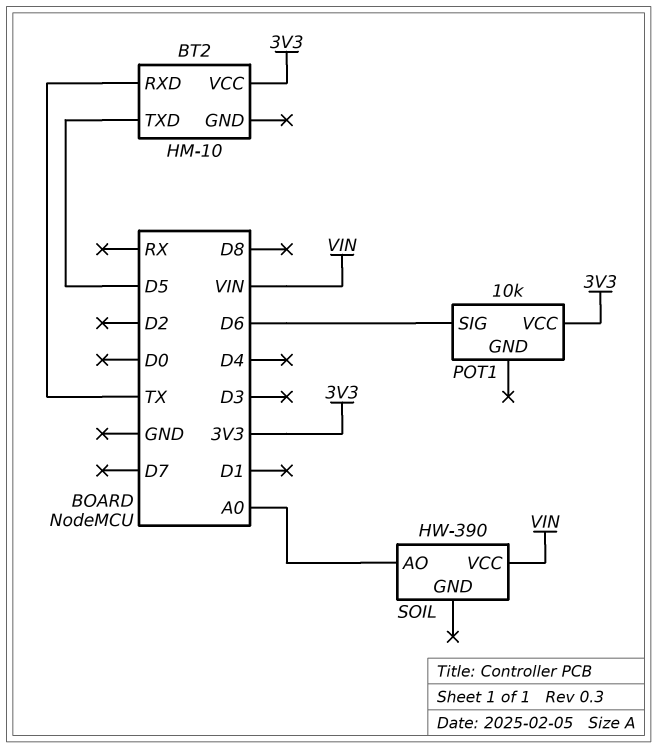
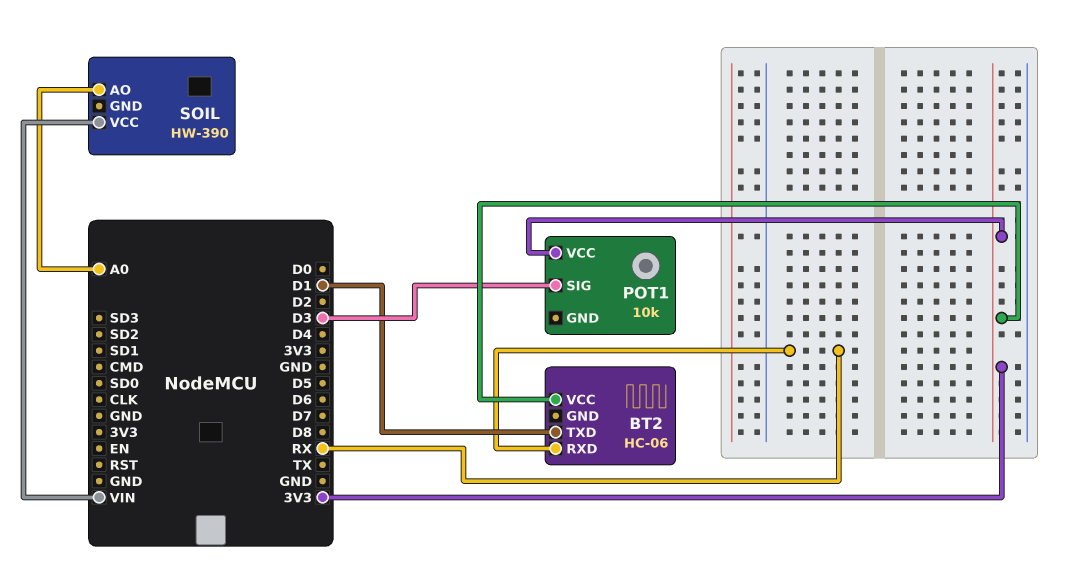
BT2: HM-10 -> HC-06
BT2 pin RXD: TX -> RX
BT2 pin TXD: D5 -> D1
POT1 pin SIG: D6 -> D3

